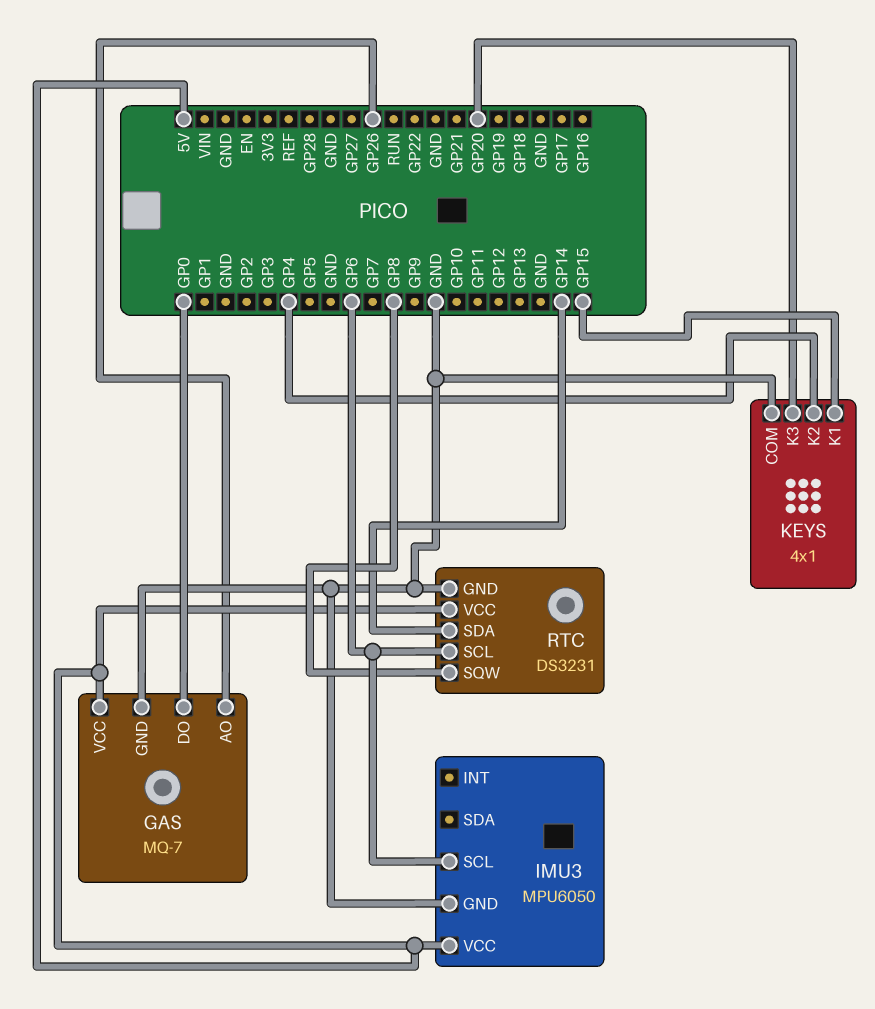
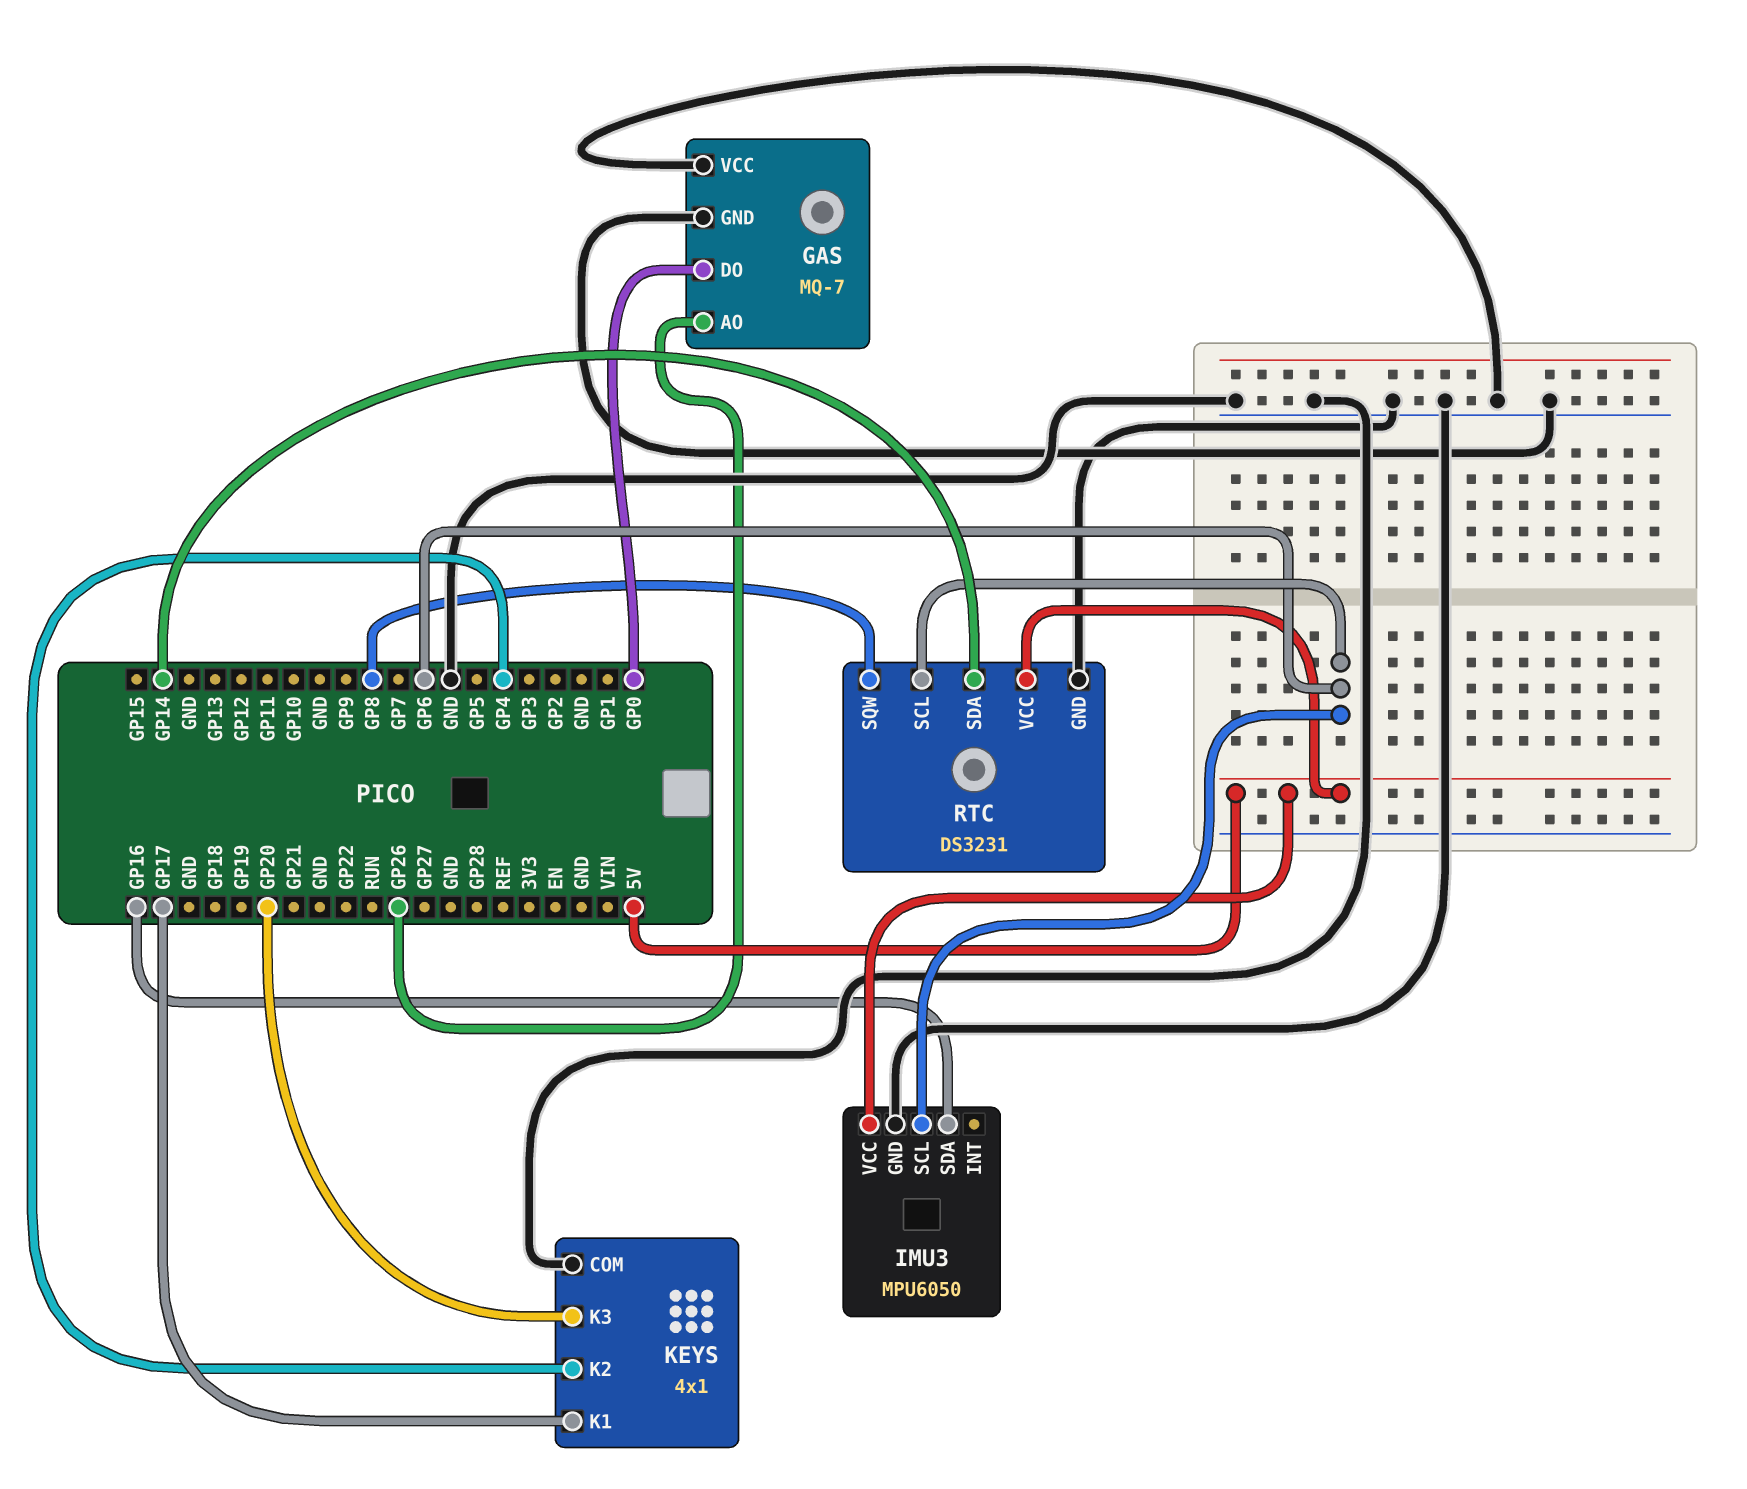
GAS pin VCC: 5V -> GND
IMU3 pin SDA: none -> GP16
KEYS pin K1: GP15 -> GP17

